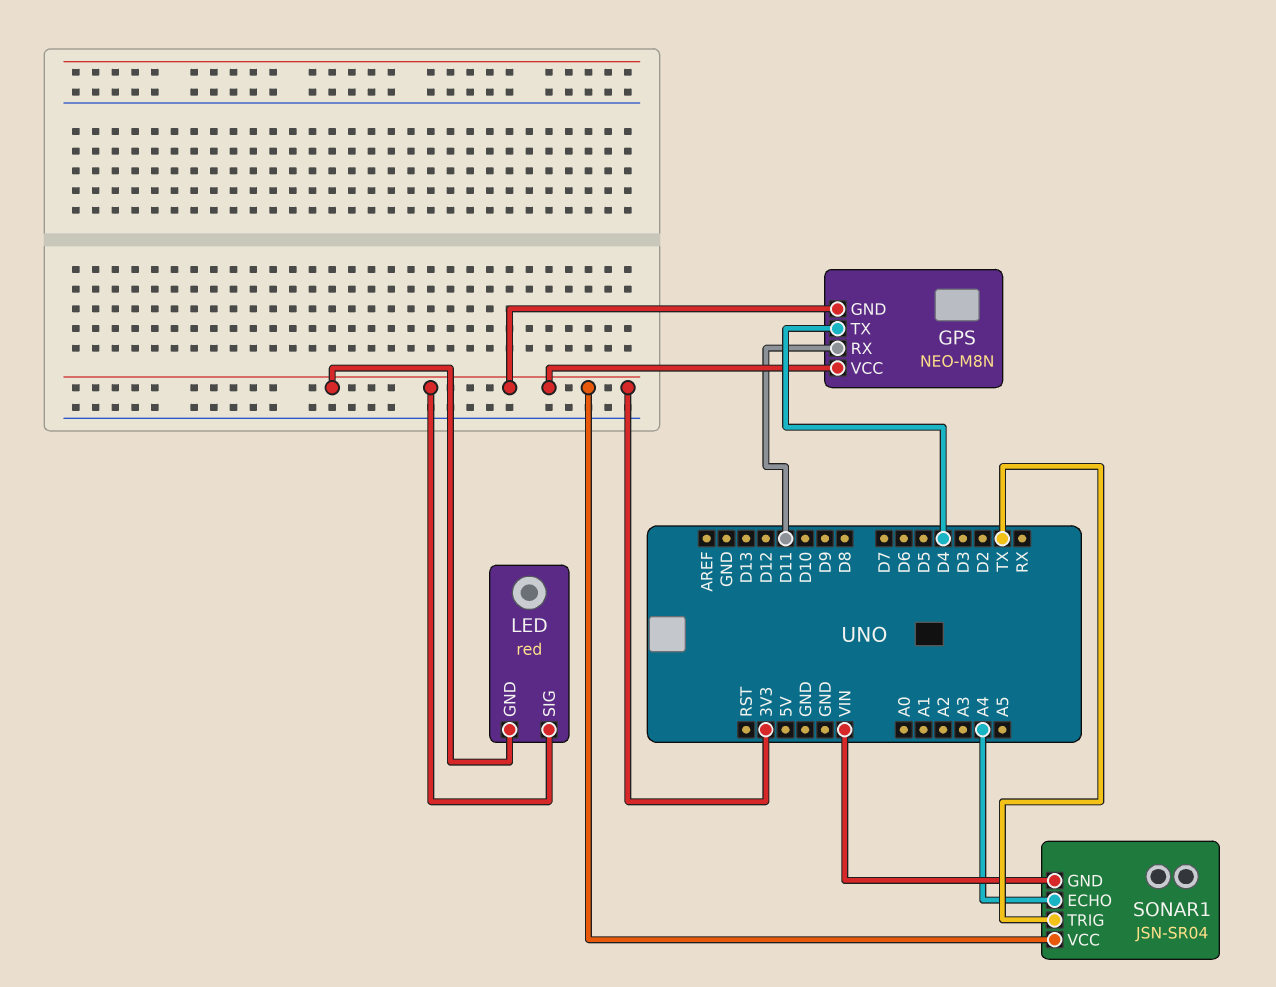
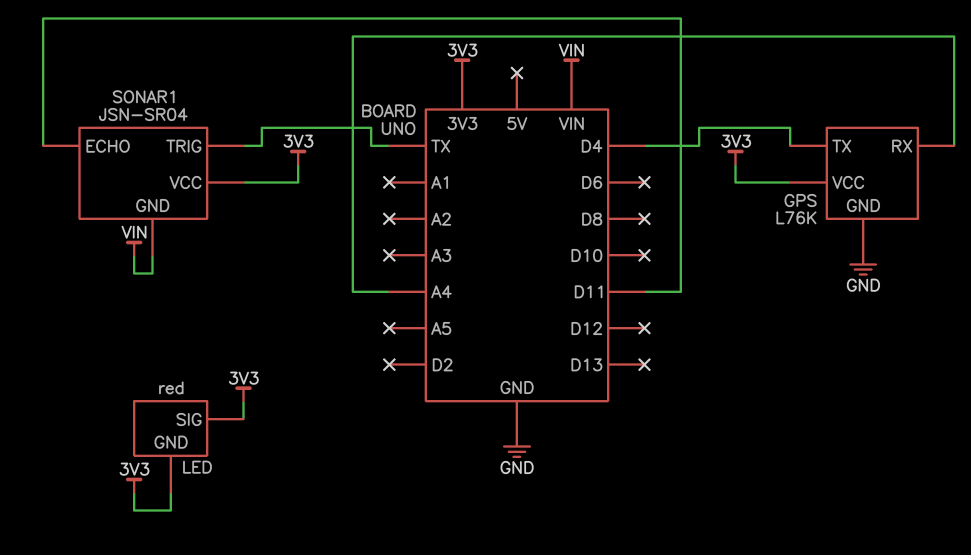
GPS: NEO-M8N -> L76K
GPS pin GND: 3V3 -> GND
GPS pin RX: D11 -> A4
SONAR1 pin ECHO: A4 -> D11

